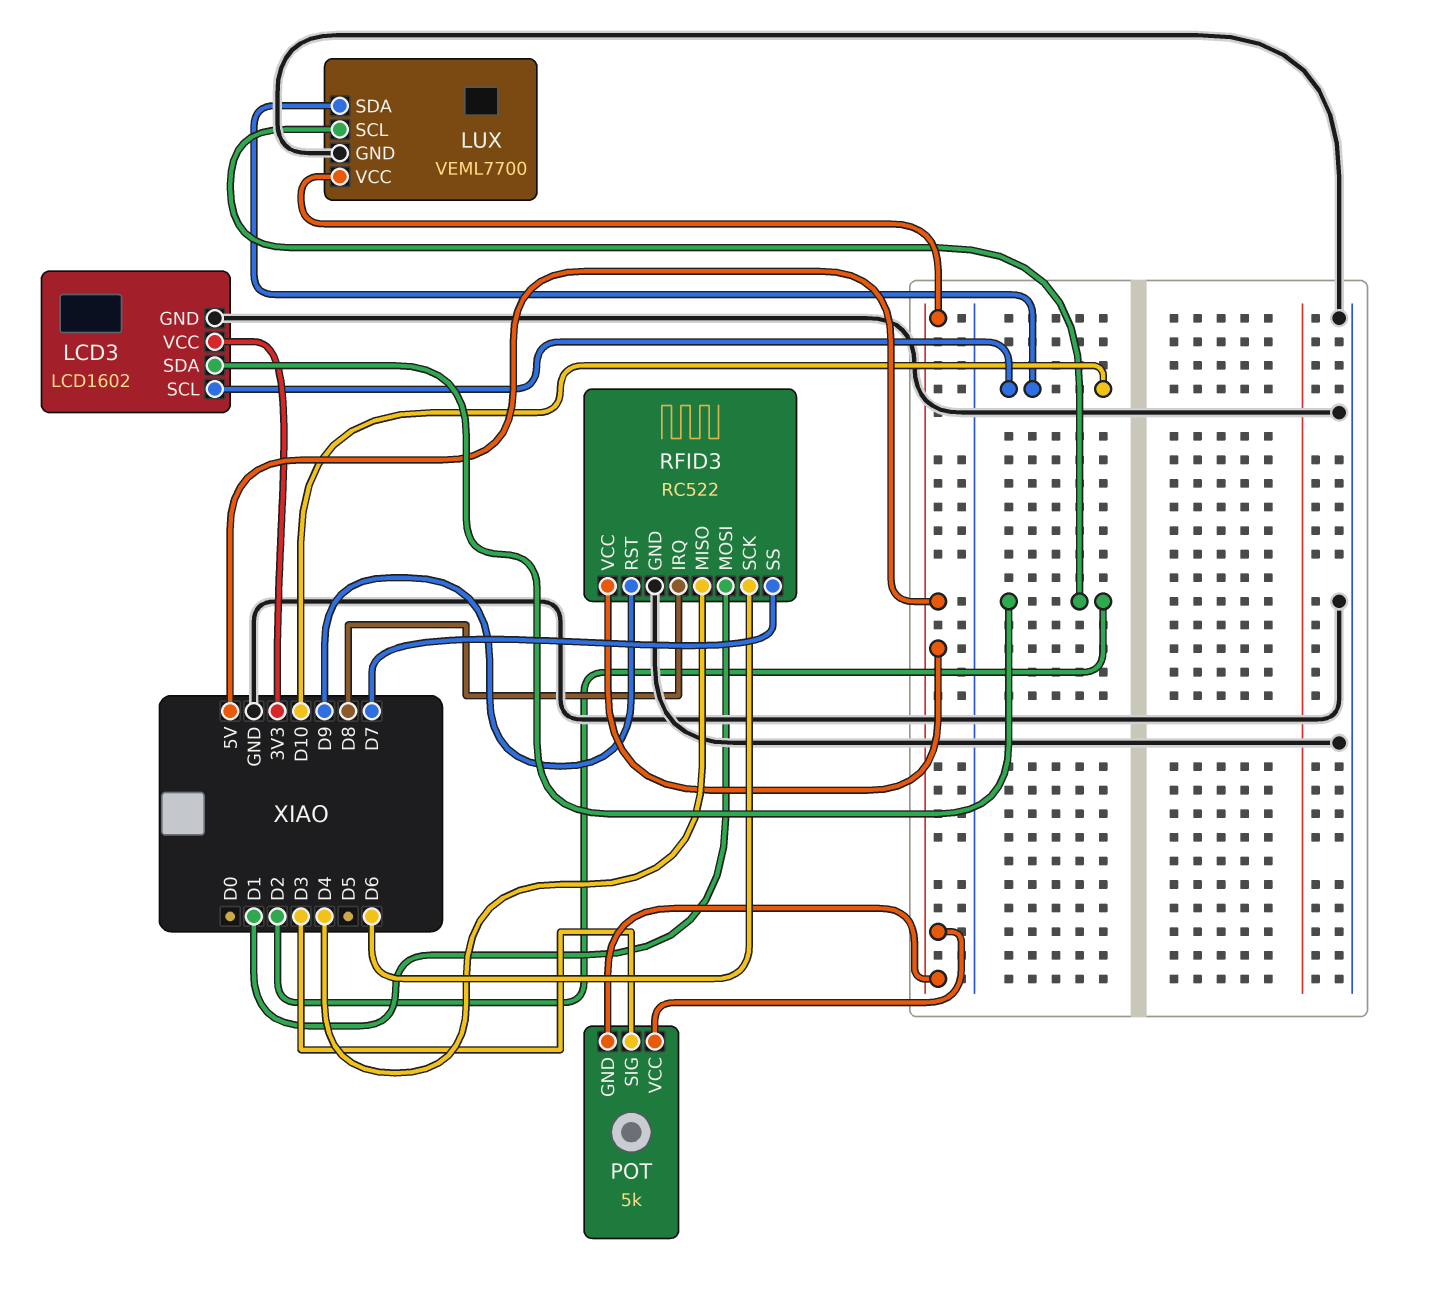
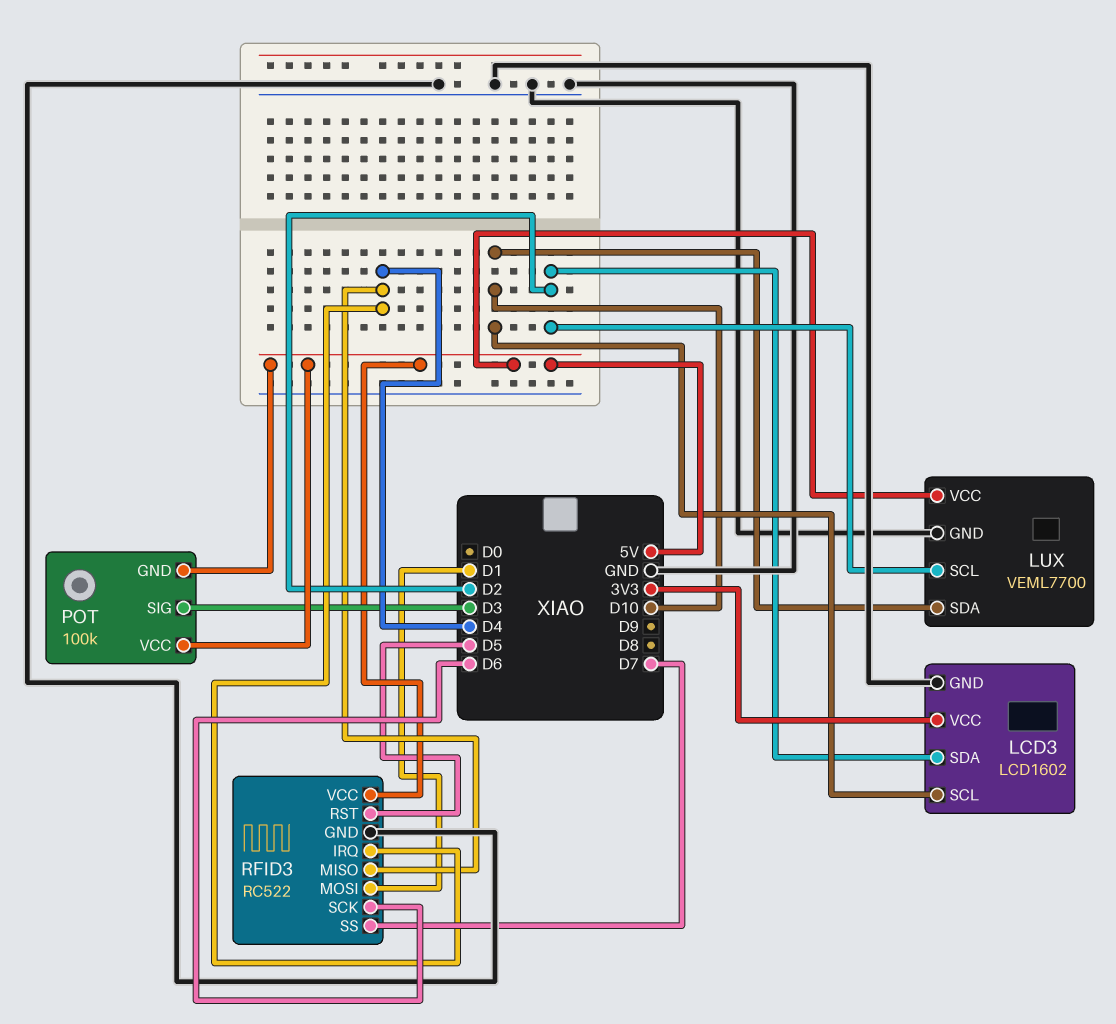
POT: 5k -> 100k
RFID3 pin IRQ: D8 -> D4
RFID3 pin RST: D9 -> D5

